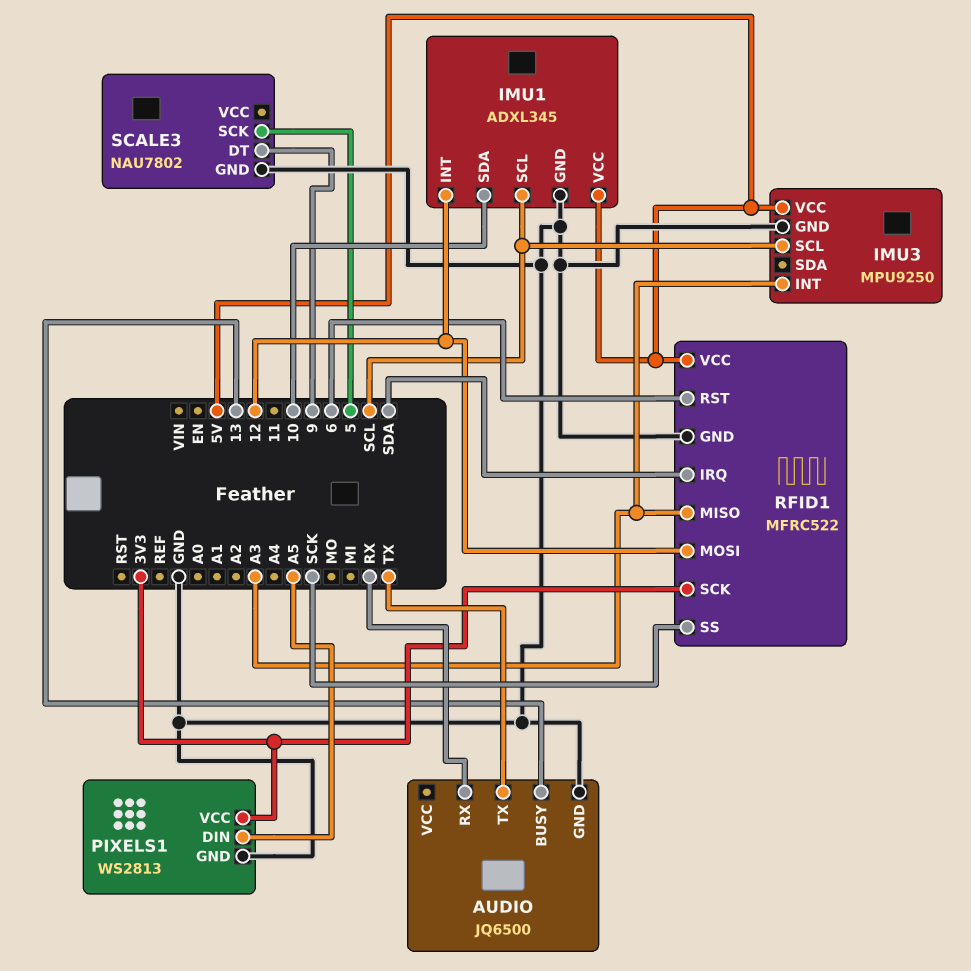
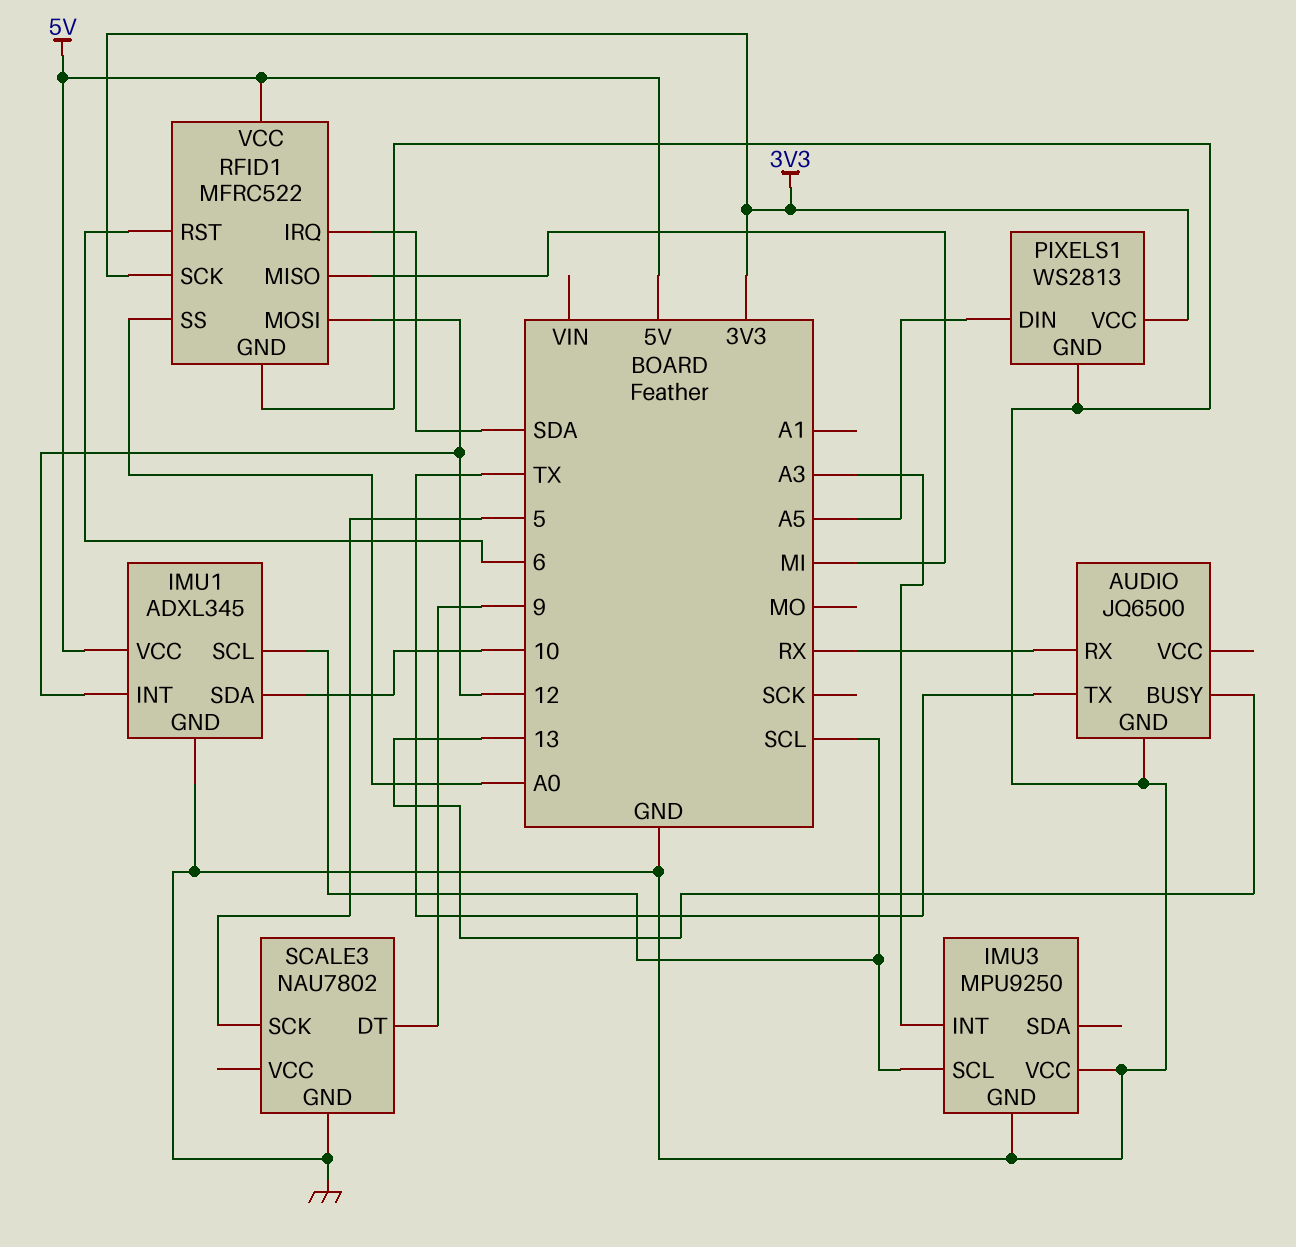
IMU3 pin VCC: 5V -> GND
RFID1 pin MISO: A3 -> MI
RFID1 pin SS: SCK -> A0

